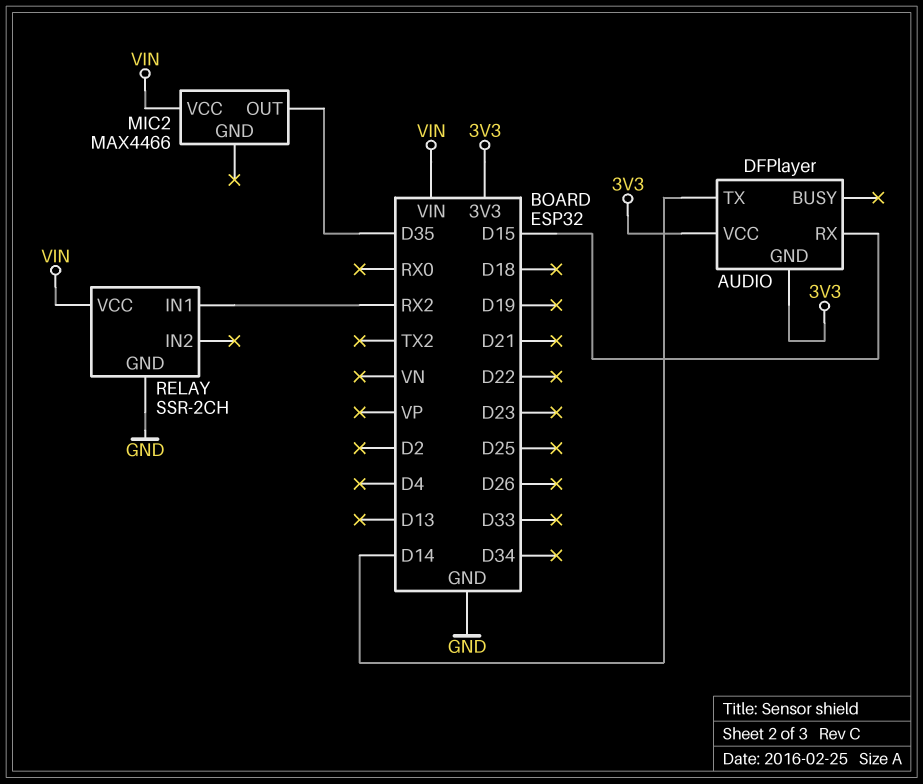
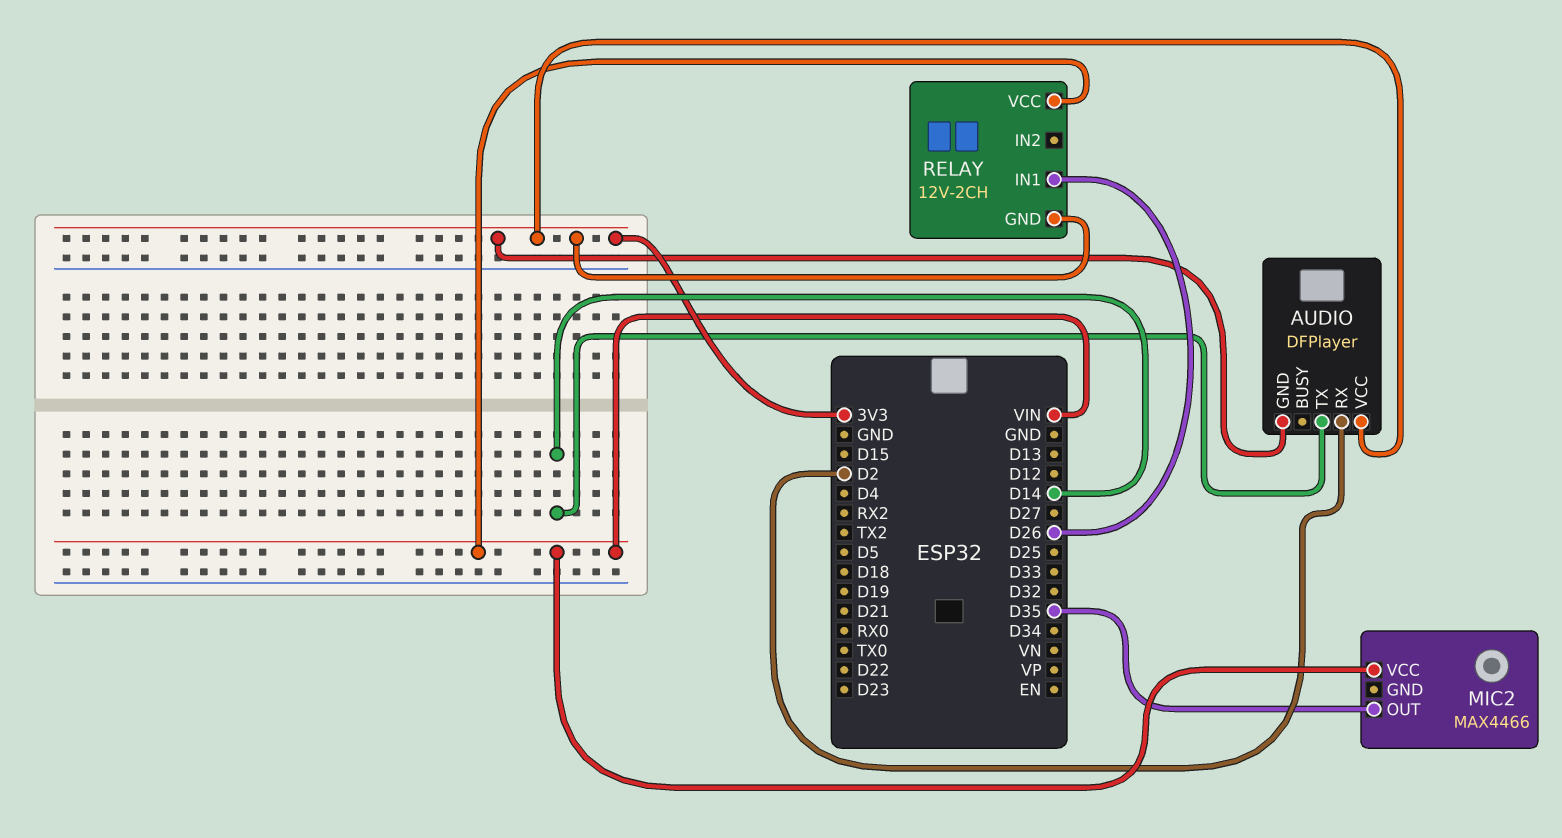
AUDIO pin RX: D15 -> D2
RELAY: SSR-2CH -> 12V-2CH
RELAY pin GND: GND -> 3V3
RELAY pin IN1: RX2 -> D26

